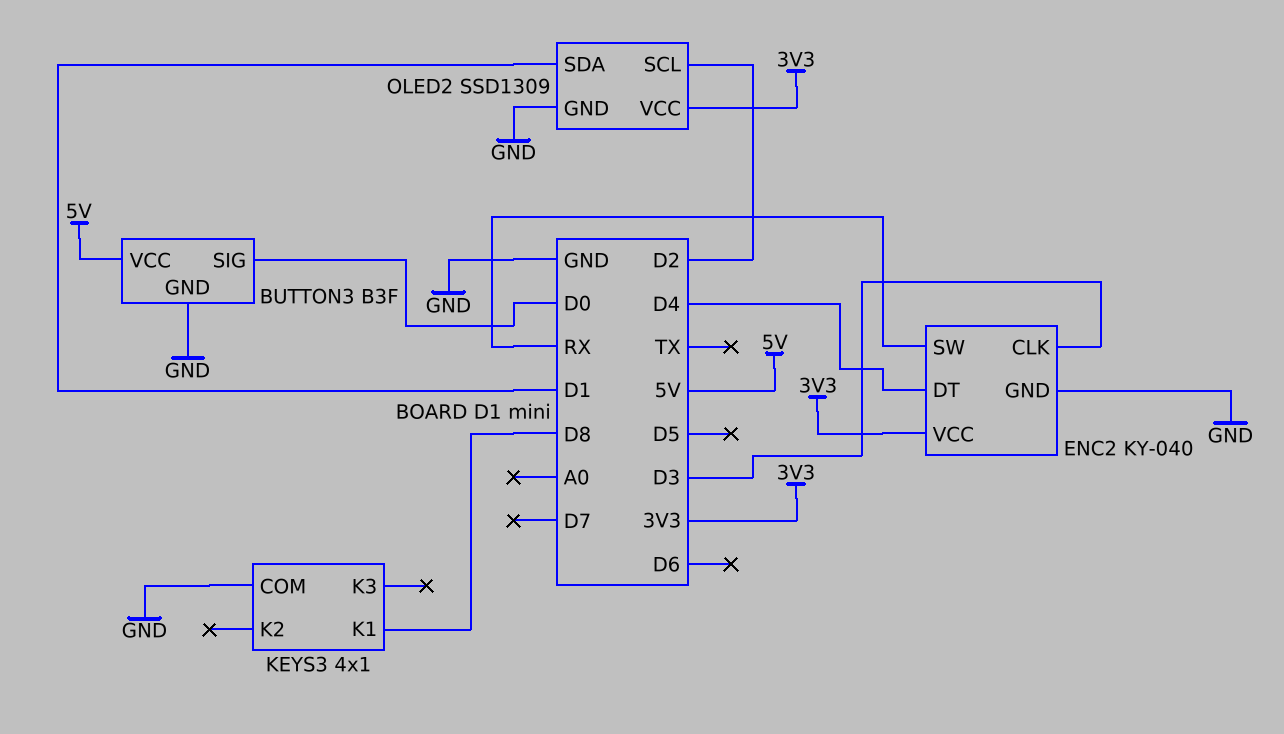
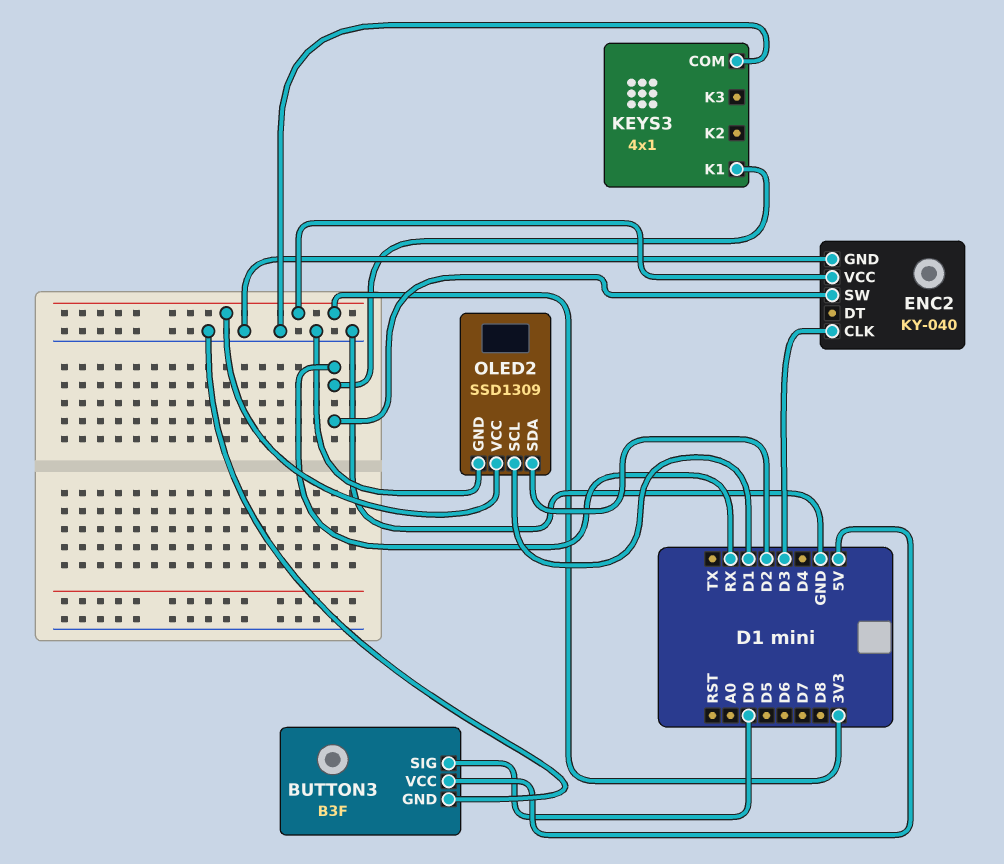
ENC2 pin DT: D4 -> none
KEYS3 pin K1: D8 -> RX
OLED2 pin SCL: D2 -> D1
OLED2 pin SDA: D1 -> D2

